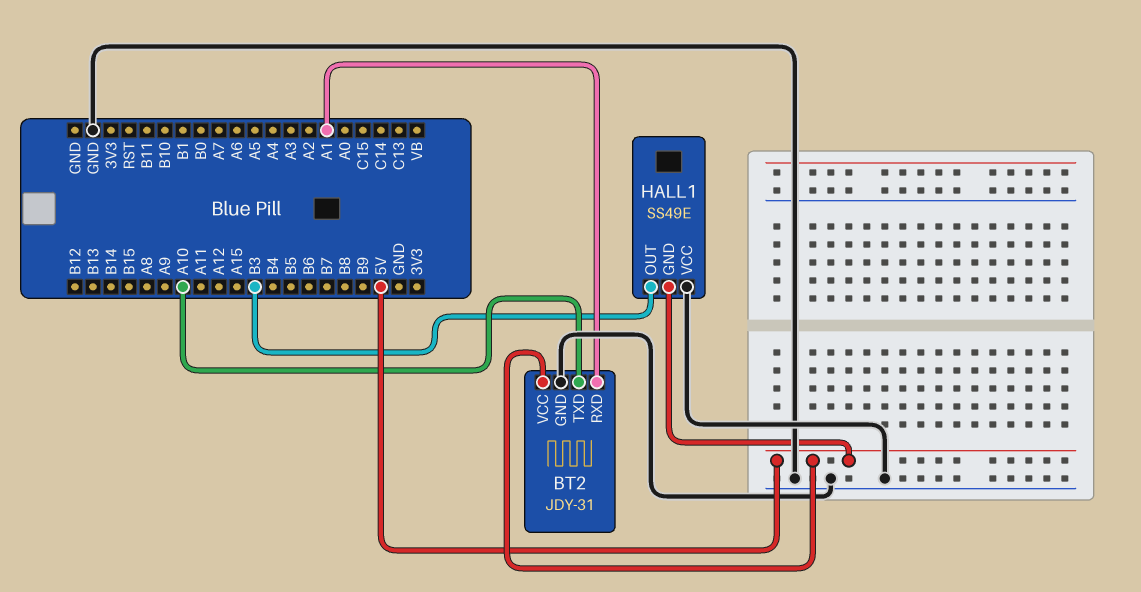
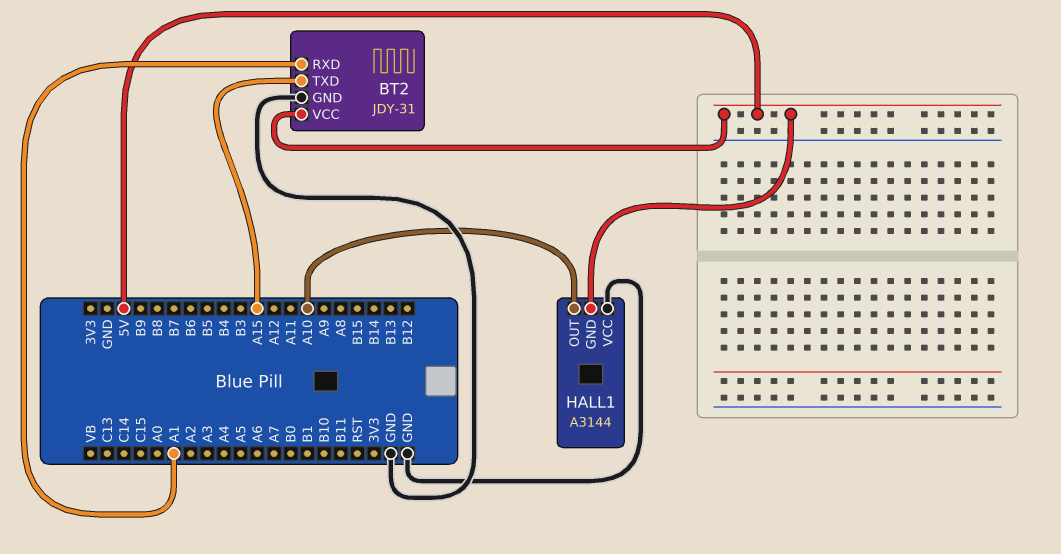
BT2 pin TXD: A10 -> A15
HALL1: SS49E -> A3144
HALL1 pin OUT: B3 -> A10

